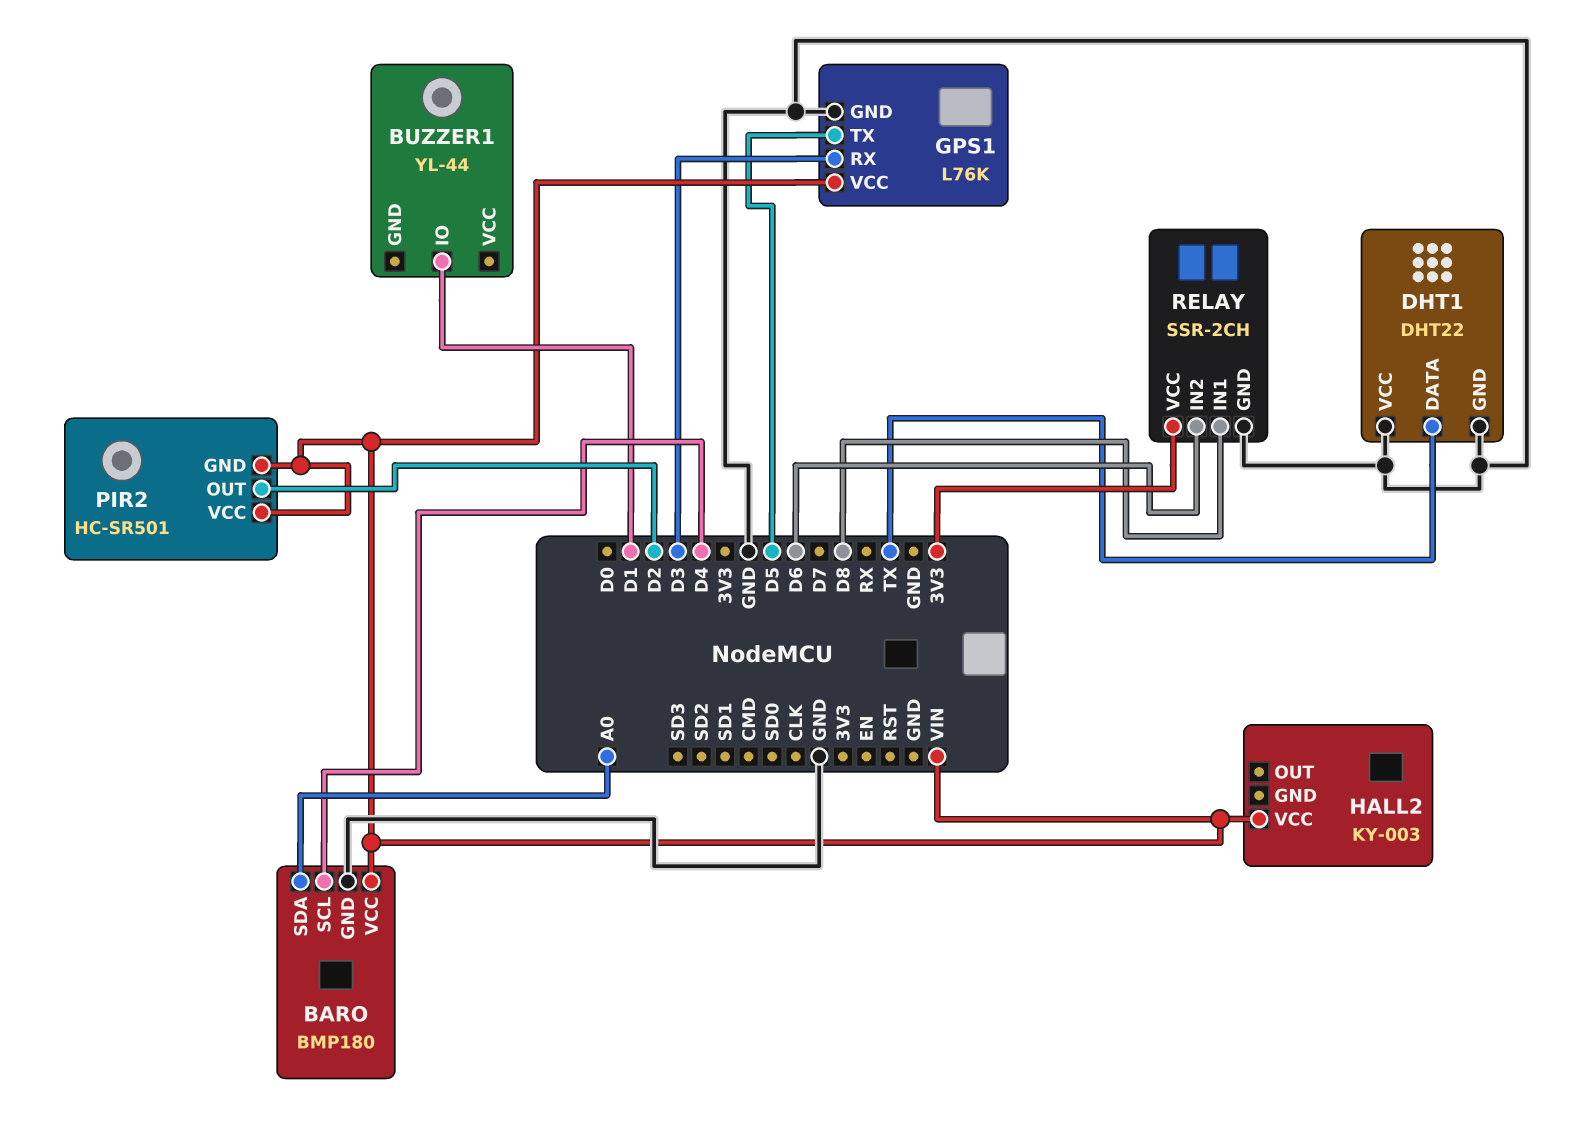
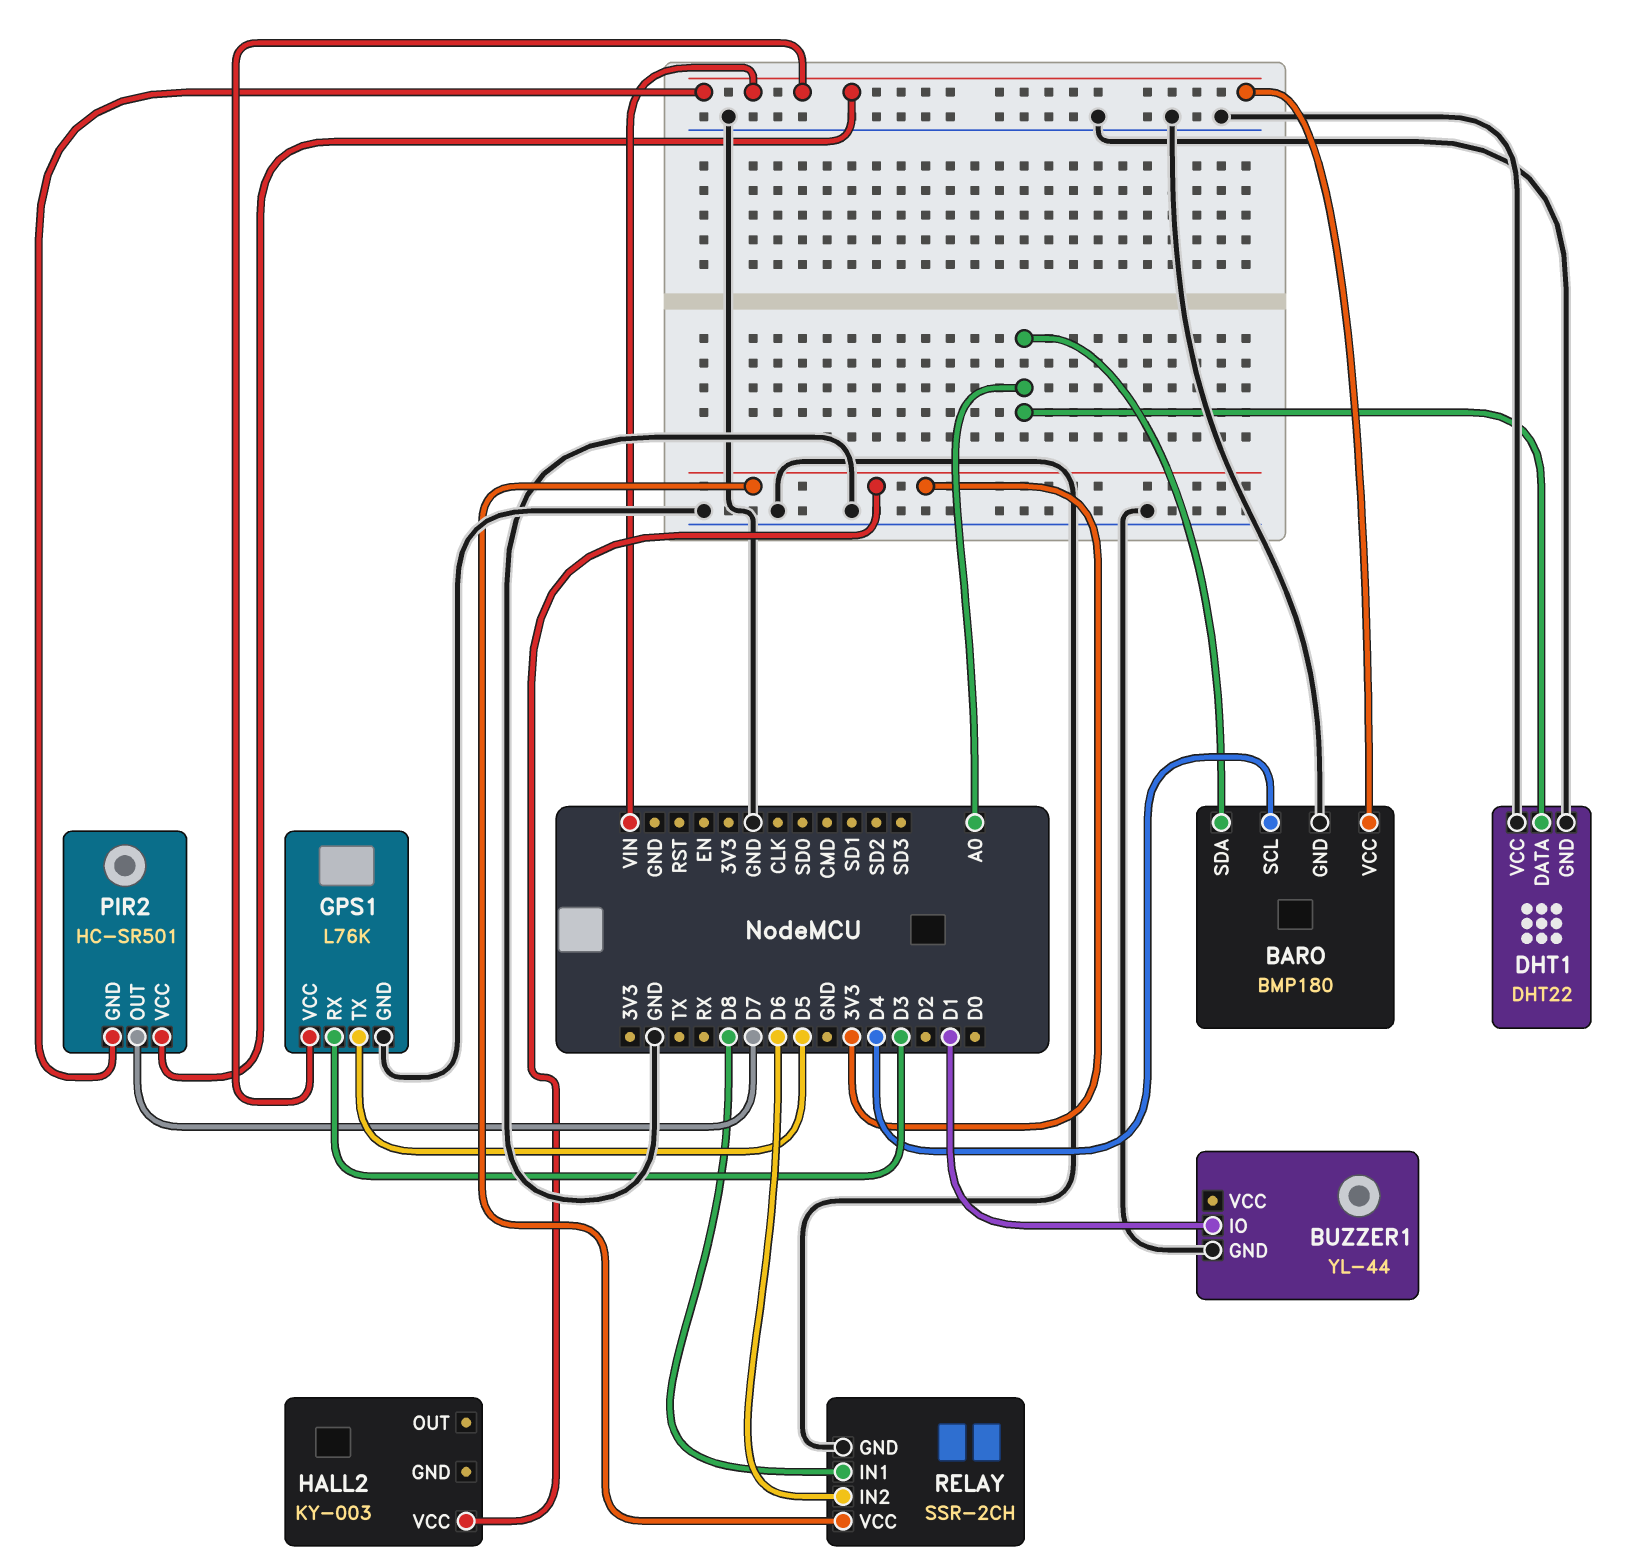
BUZZER1 pin GND: none -> GND
DHT1 pin DATA: TX -> A0
HALL2 pin VCC: VIN -> 3V3
PIR2 pin OUT: D2 -> D7

